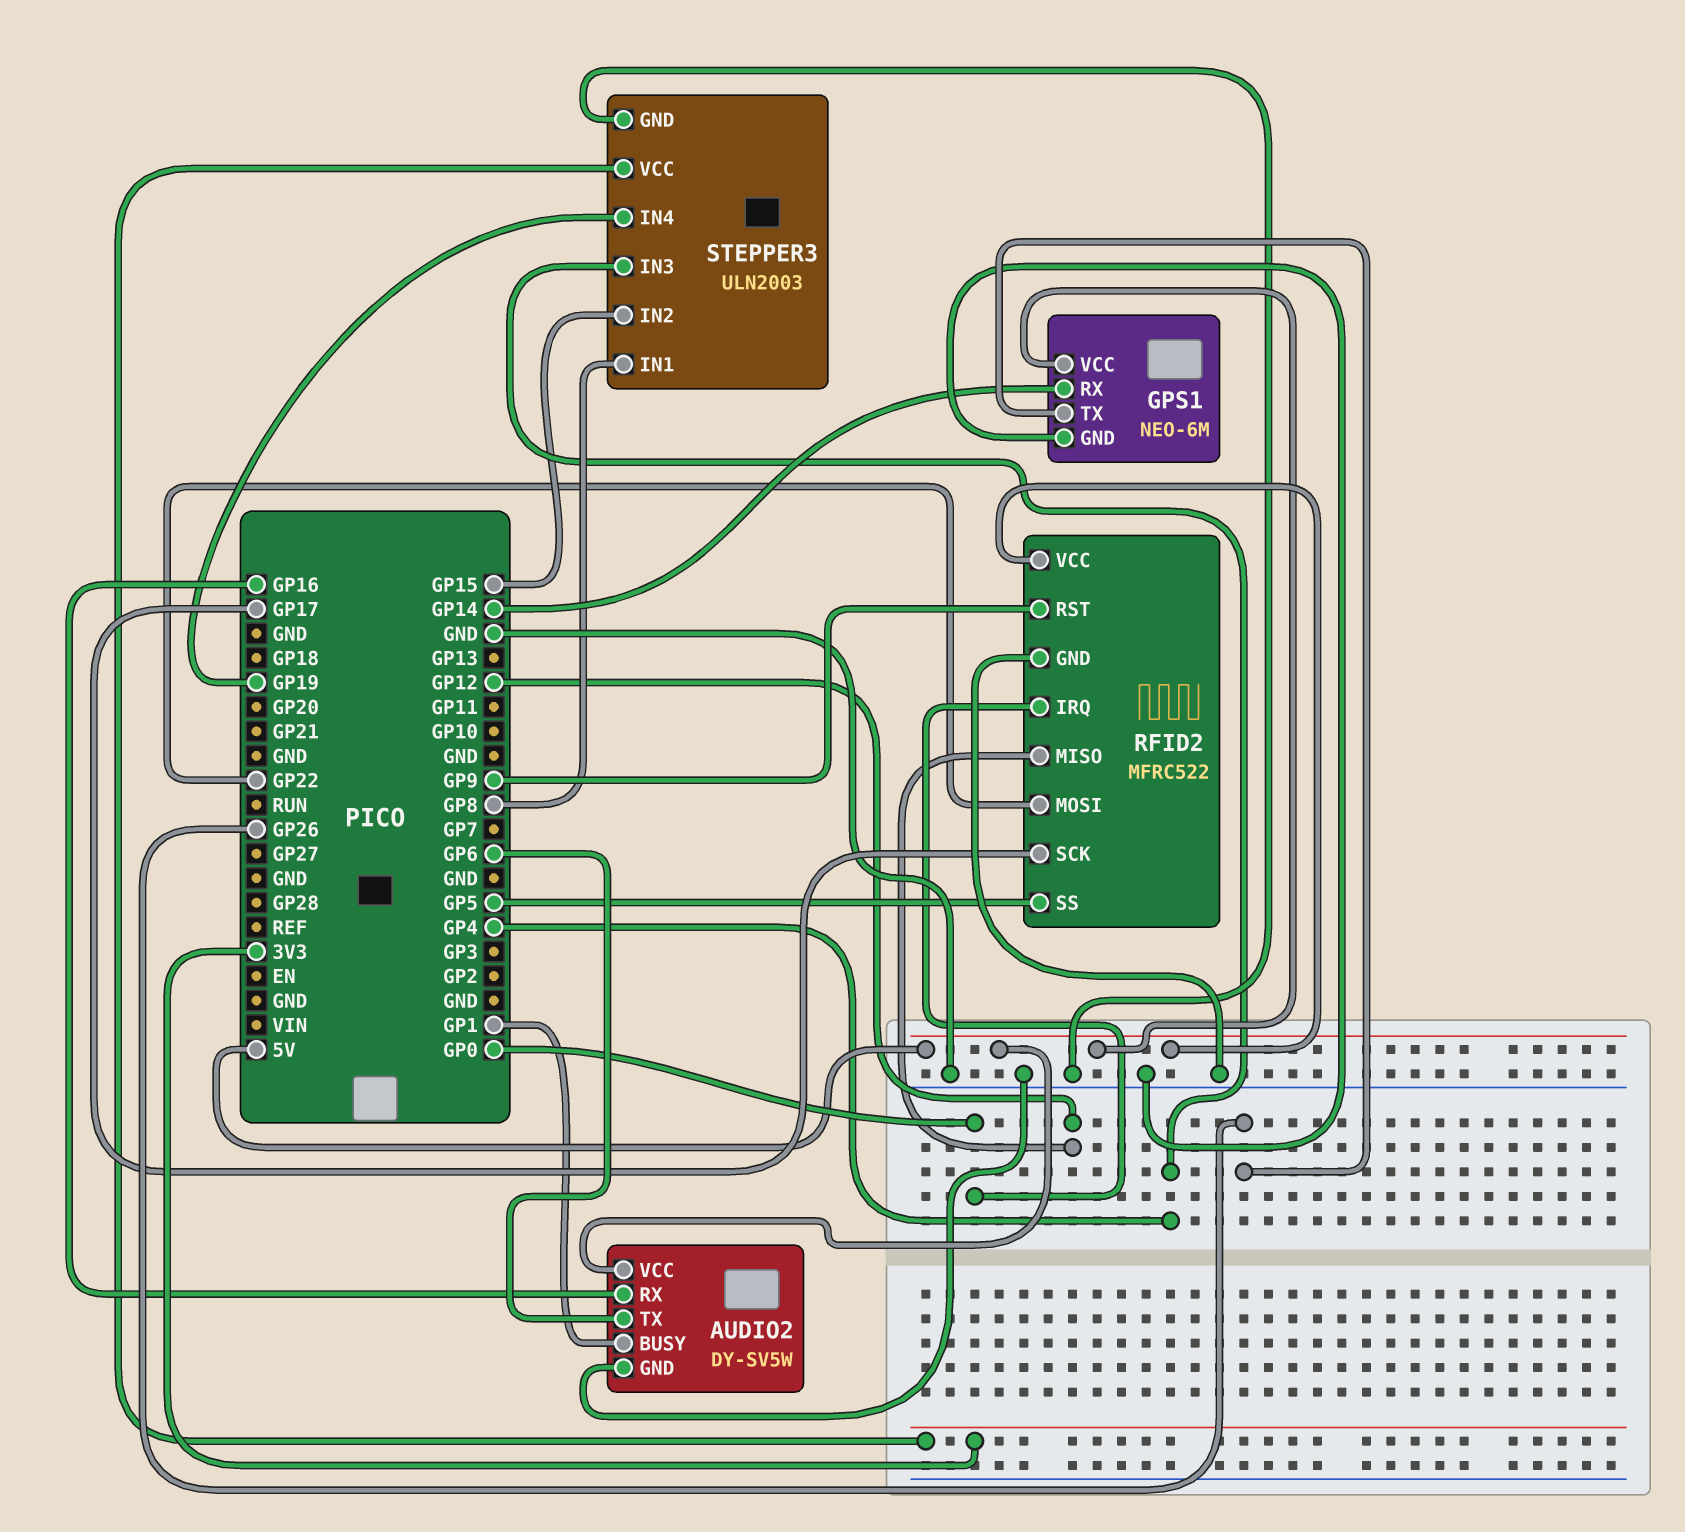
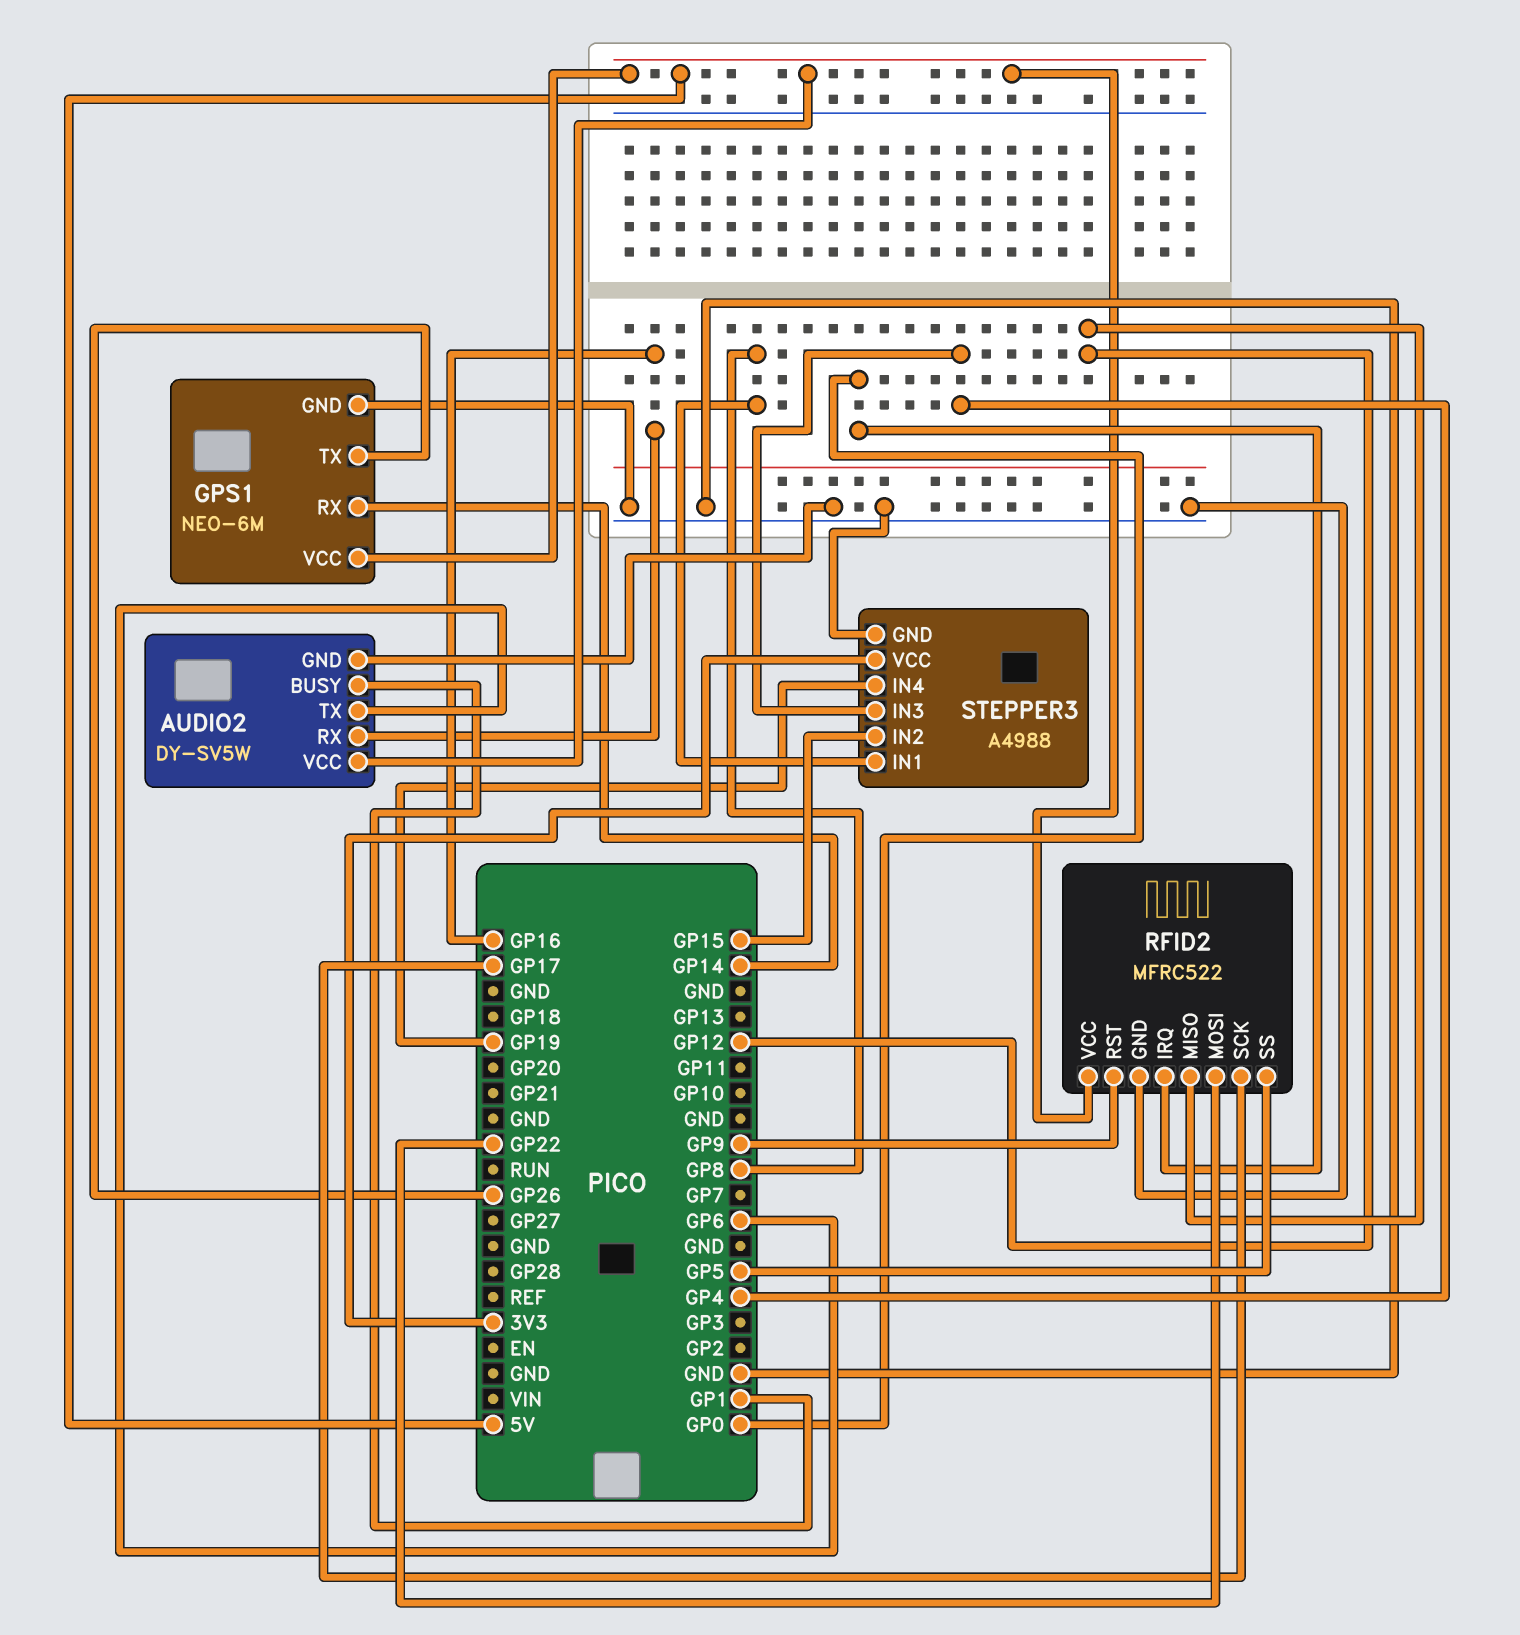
STEPPER3: ULN2003 -> A4988

